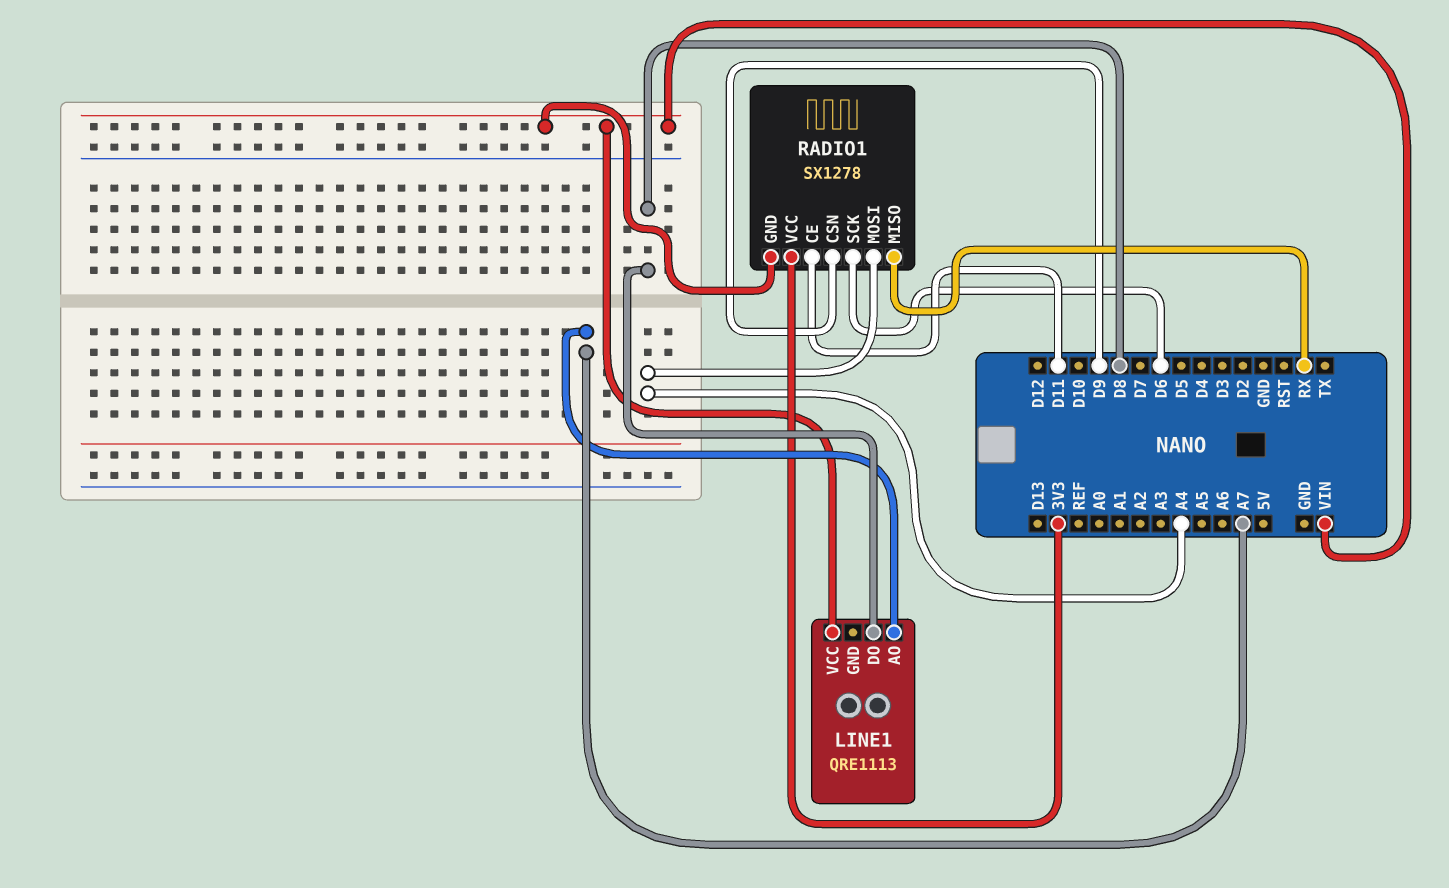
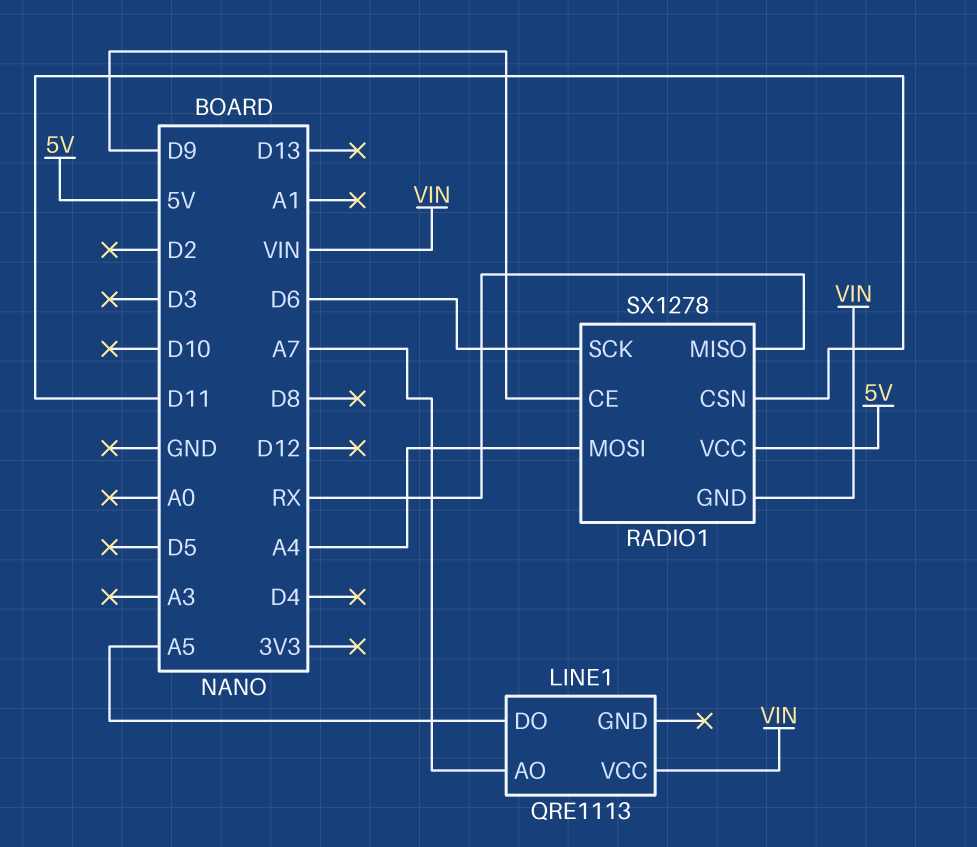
LINE1 pin DO: D8 -> A5
RADIO1 pin CE: D11 -> D9
RADIO1 pin CSN: D9 -> D11
RADIO1 pin VCC: 3V3 -> 5V

